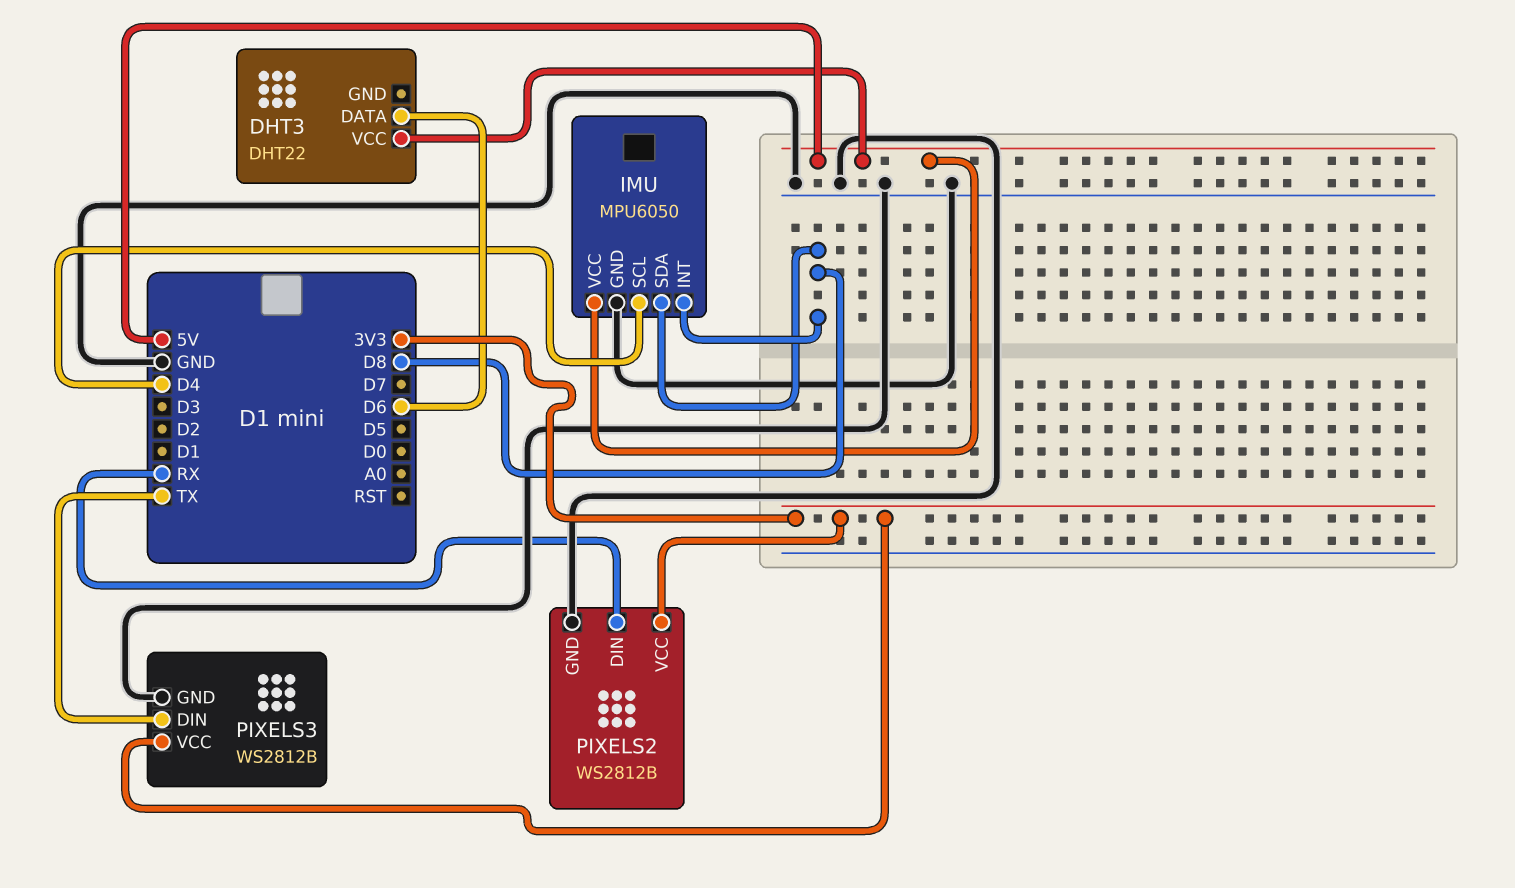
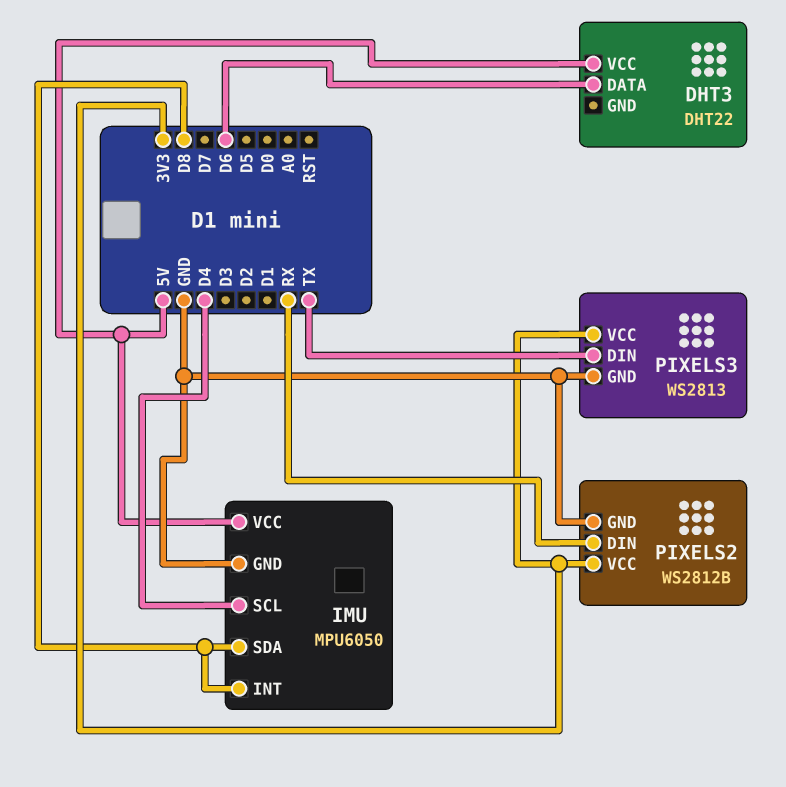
PIXELS3: WS2812B -> WS2813

